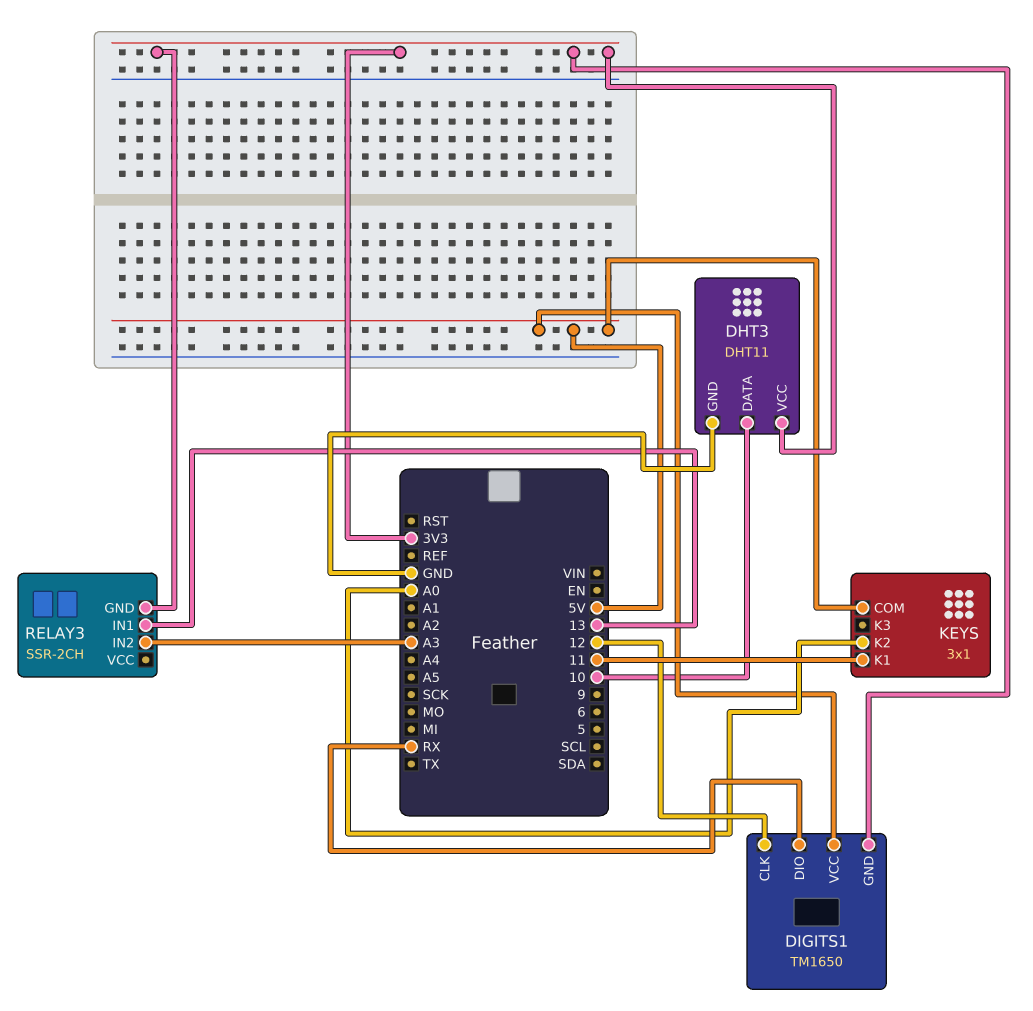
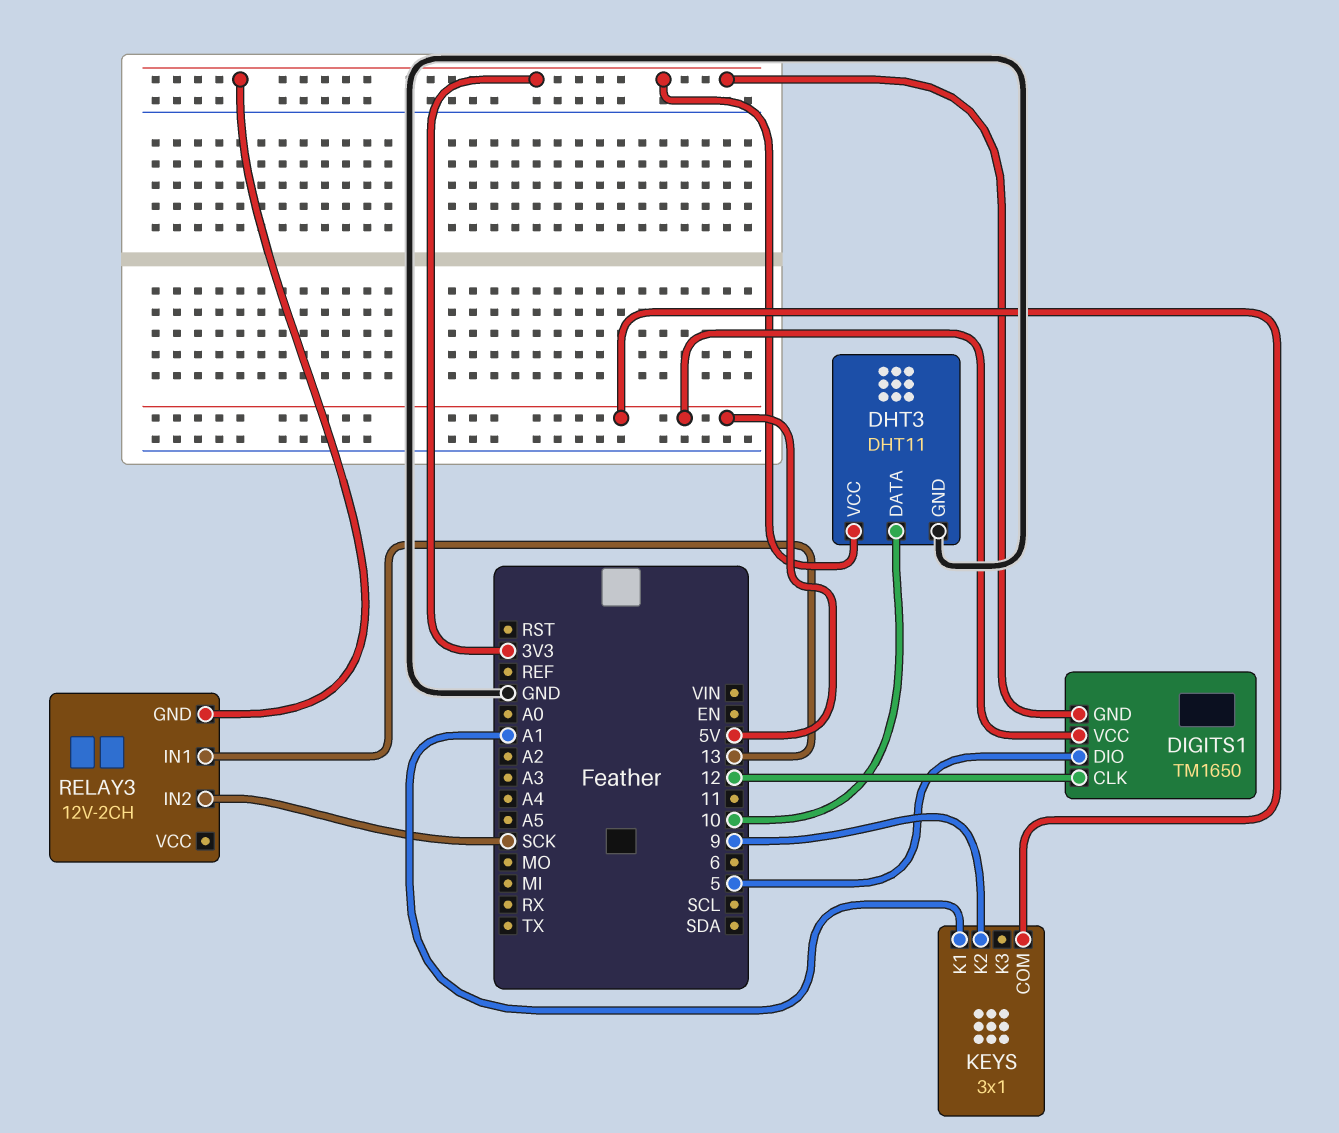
DIGITS1 pin DIO: RX -> 5
KEYS pin K1: 11 -> A1
KEYS pin K2: A0 -> 9
RELAY3: SSR-2CH -> 12V-2CH
RELAY3 pin IN2: A3 -> SCK

